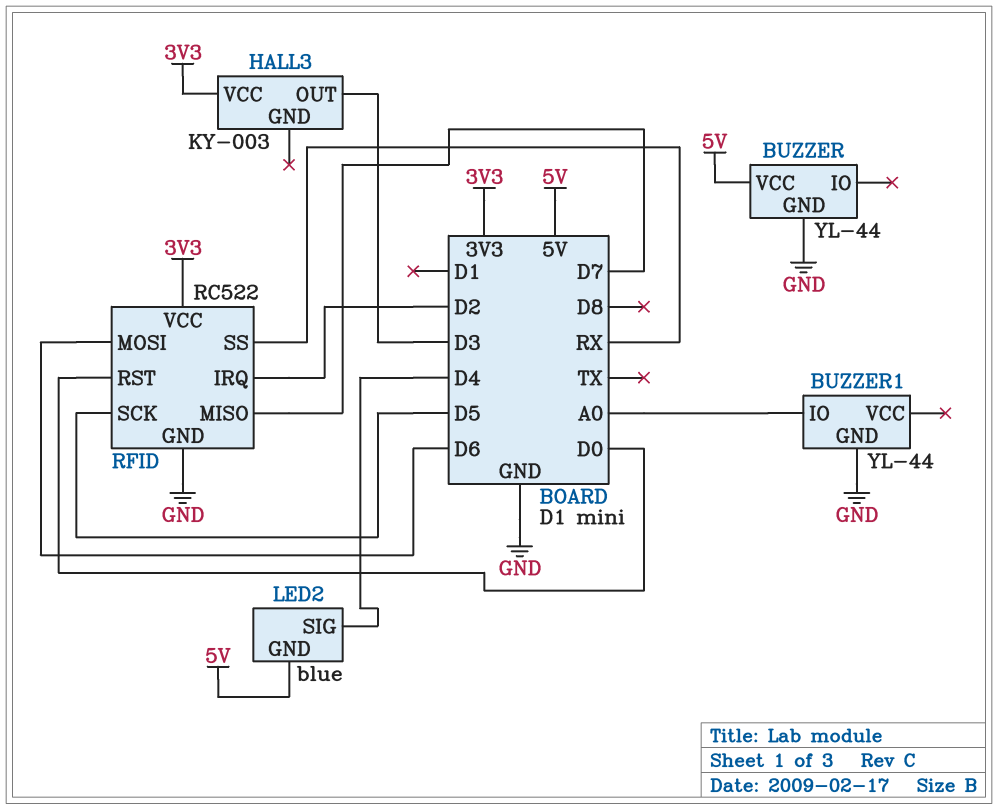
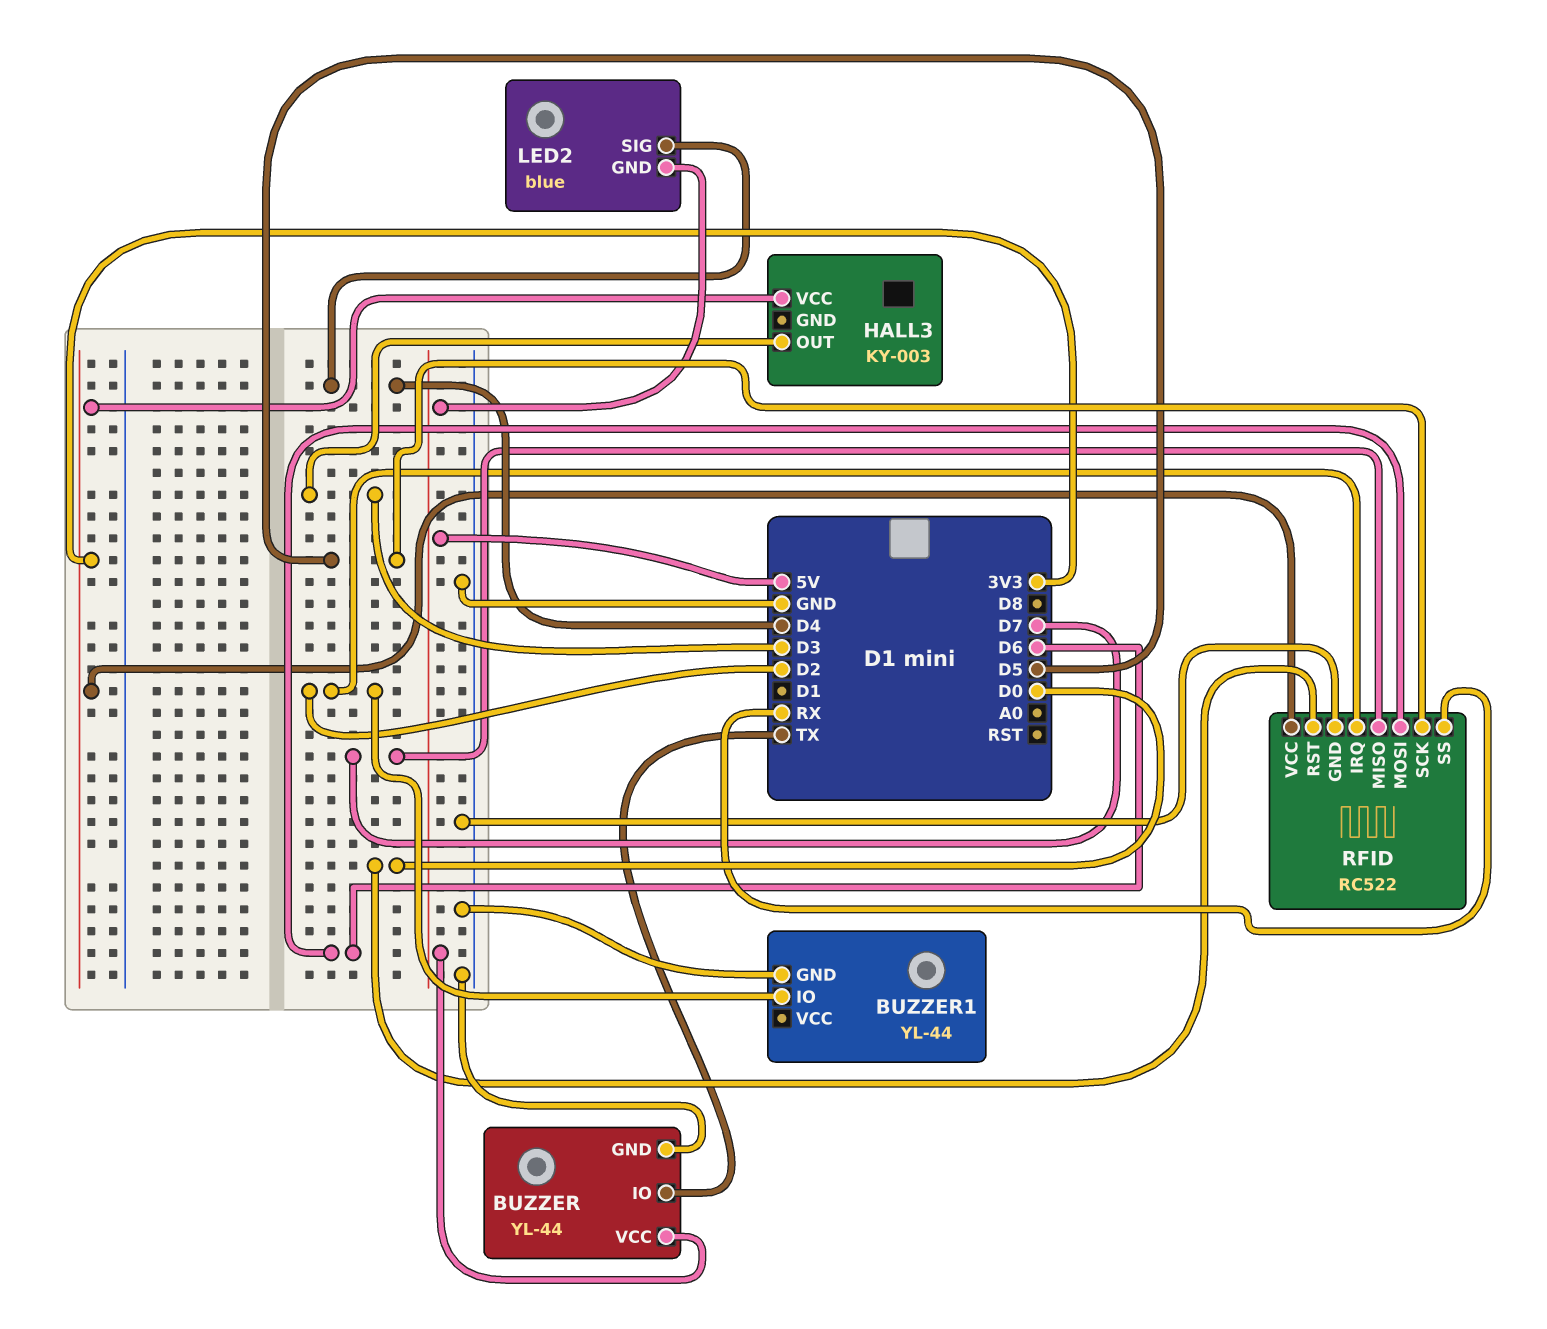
BUZZER pin IO: none -> TX
BUZZER1 pin IO: A0 -> D2

